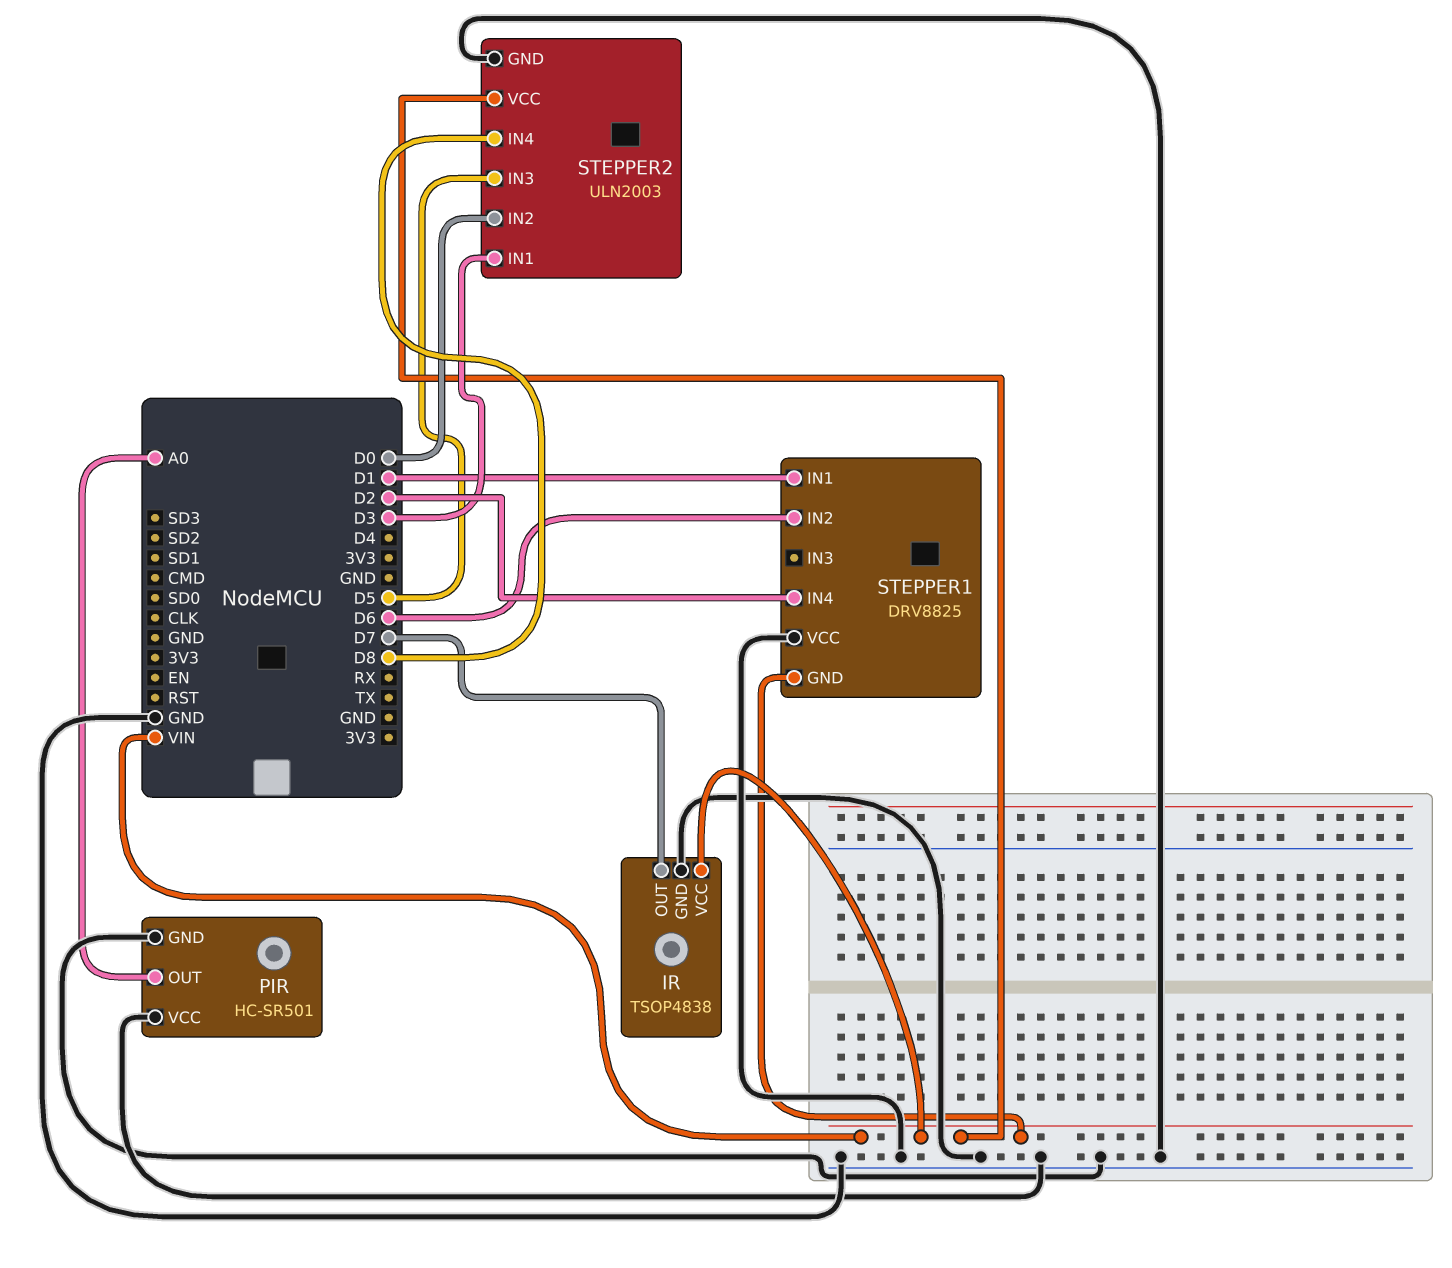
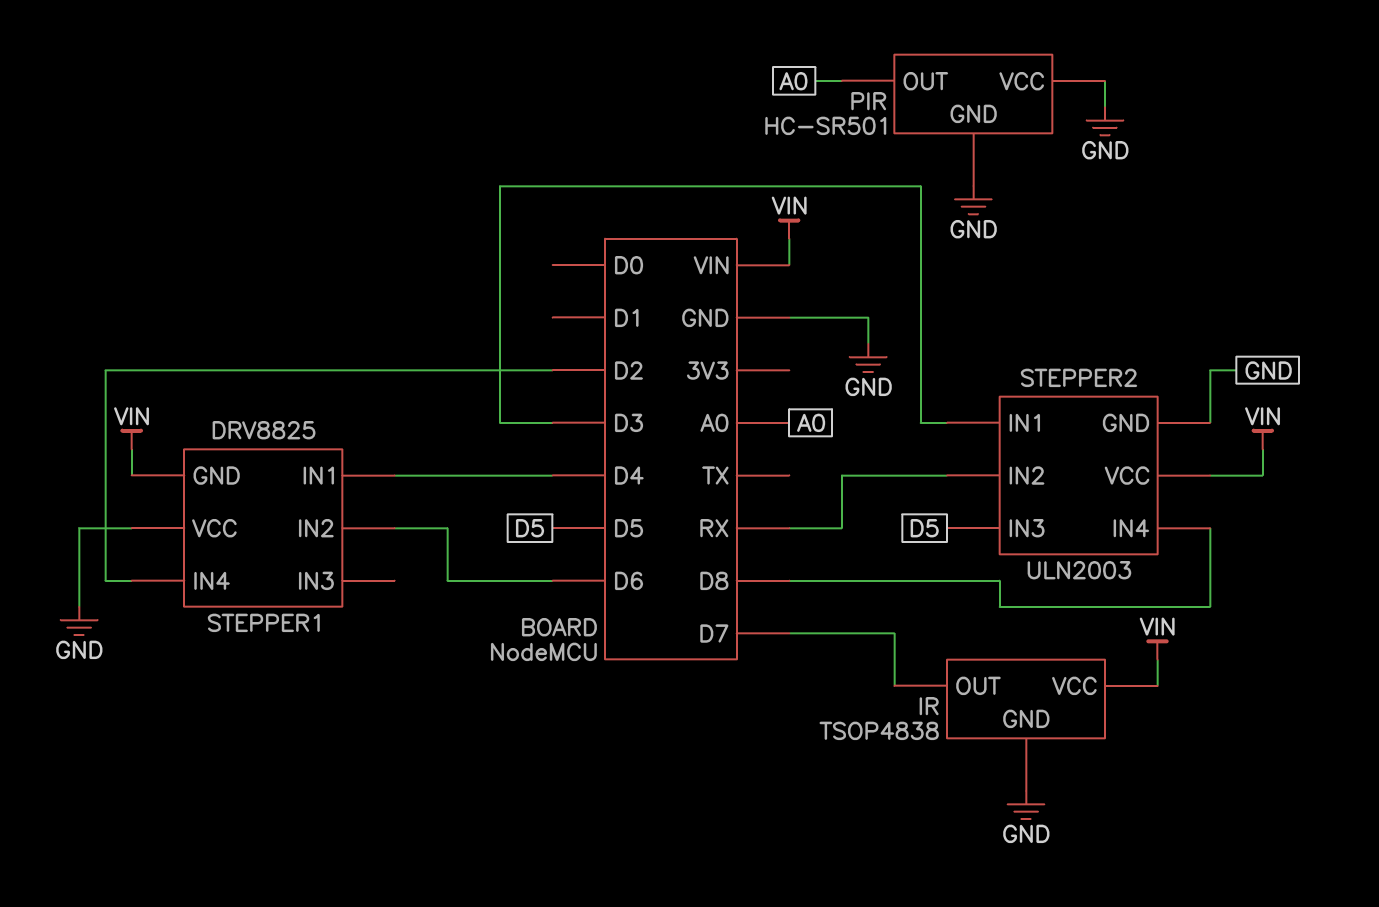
STEPPER1 pin IN1: D1 -> D4
STEPPER2 pin IN2: D0 -> RX

